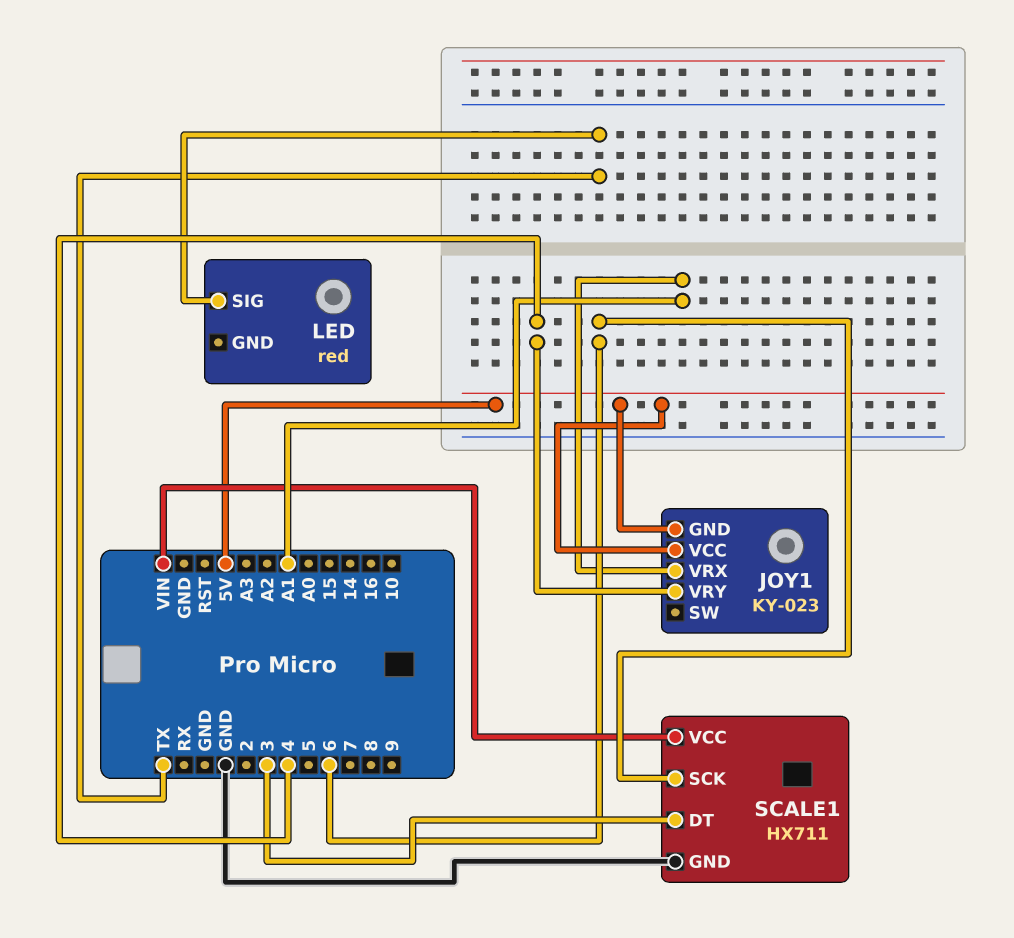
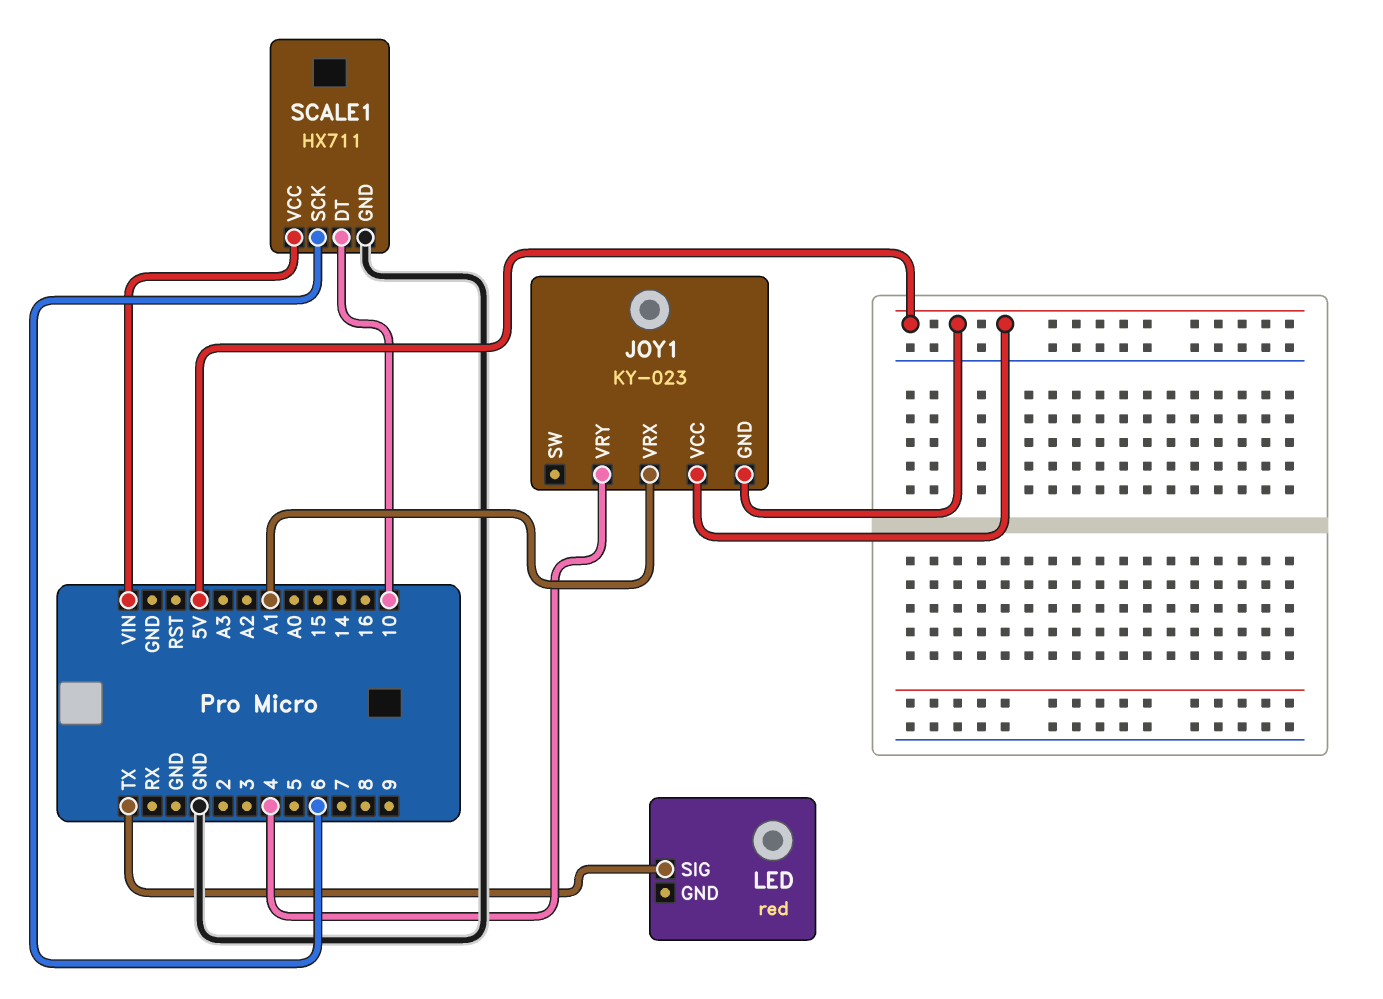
SCALE1 pin DT: 3 -> 10

